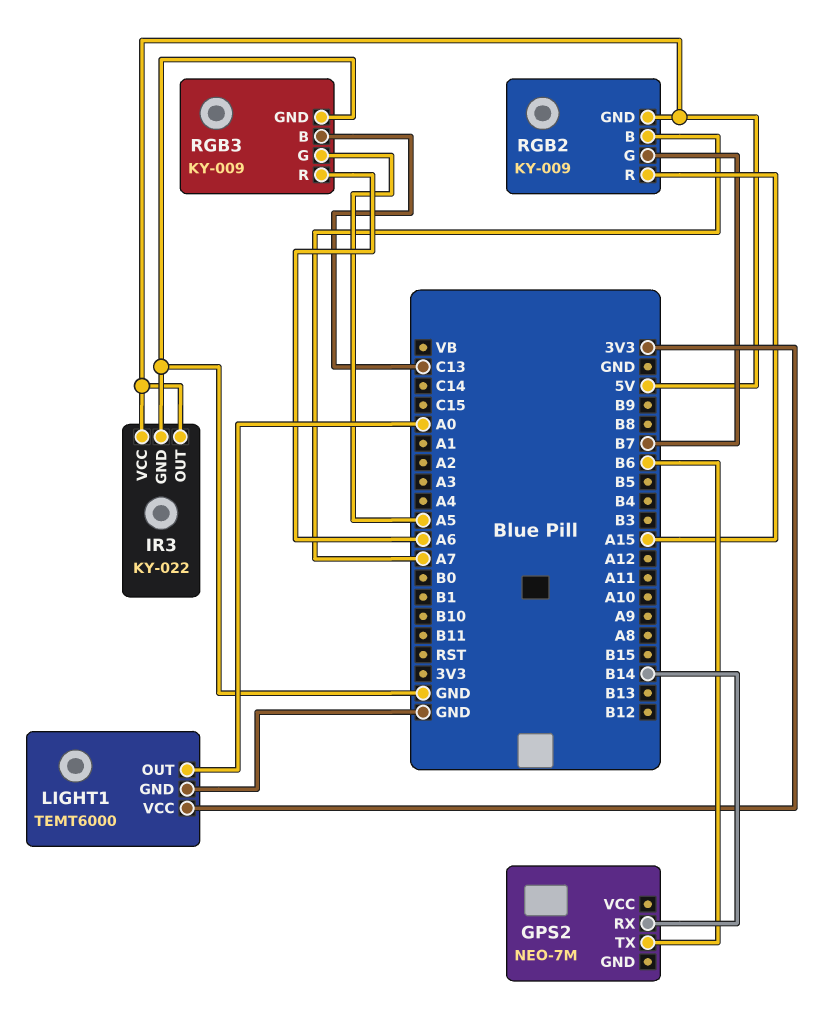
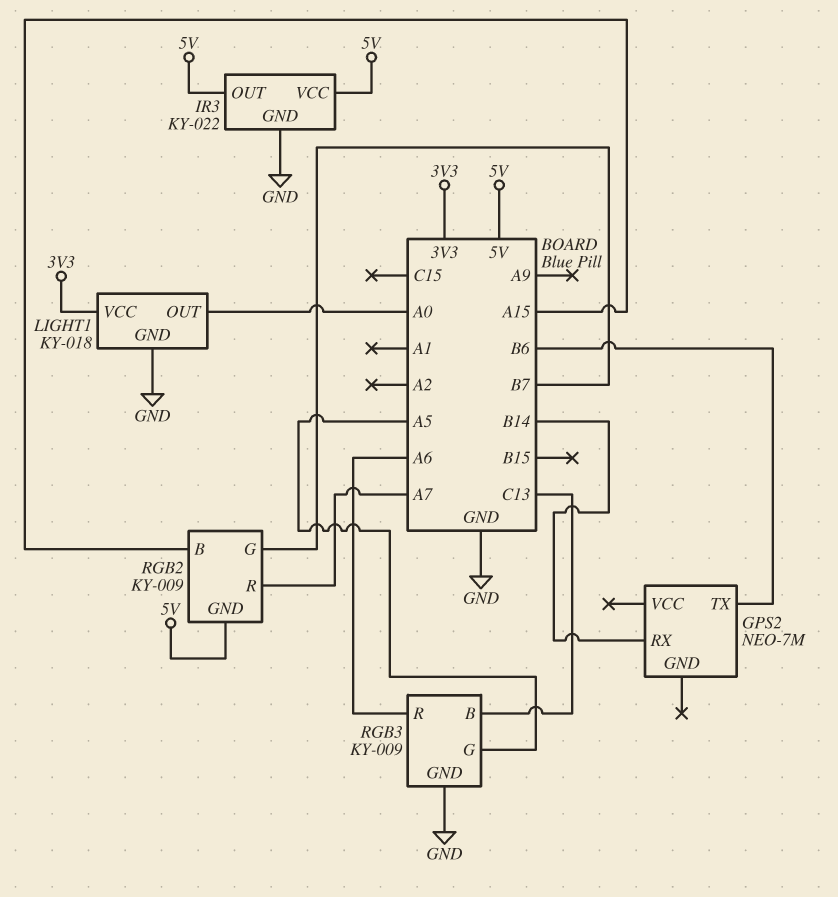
LIGHT1: TEMT6000 -> KY-018
RGB2 pin B: A7 -> A15
RGB2 pin R: A15 -> A7

